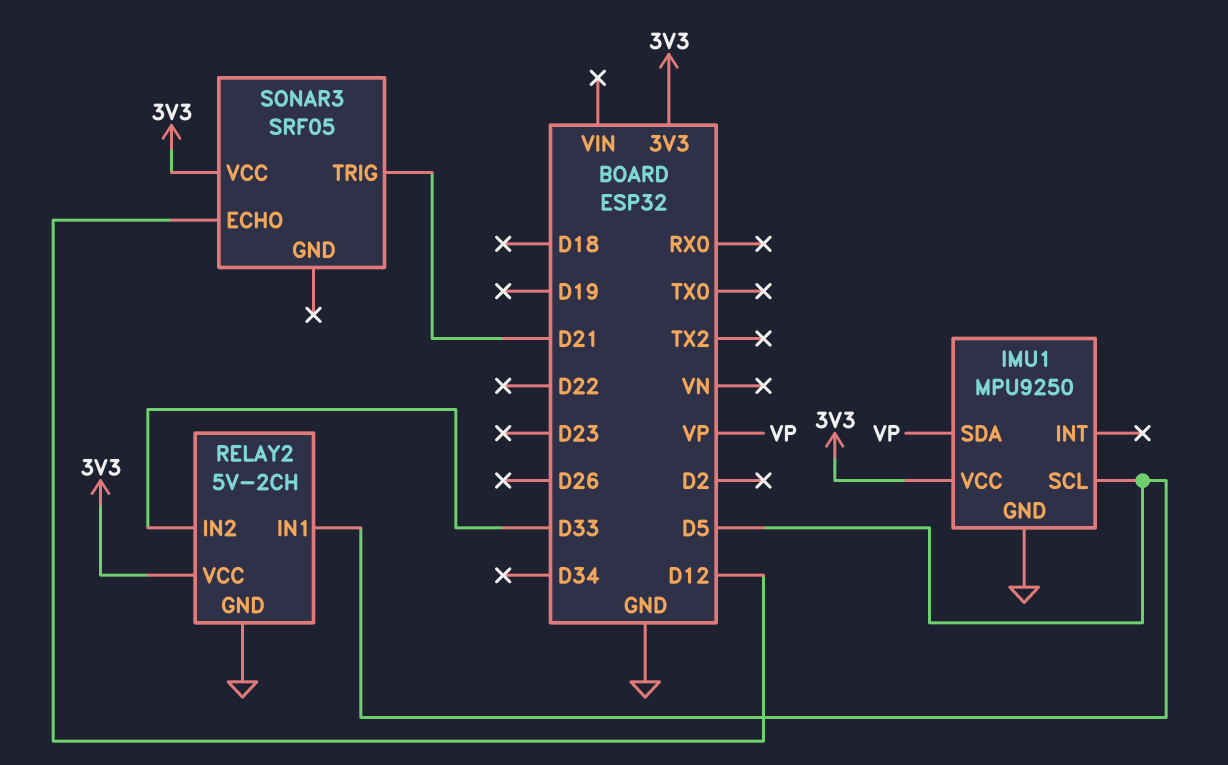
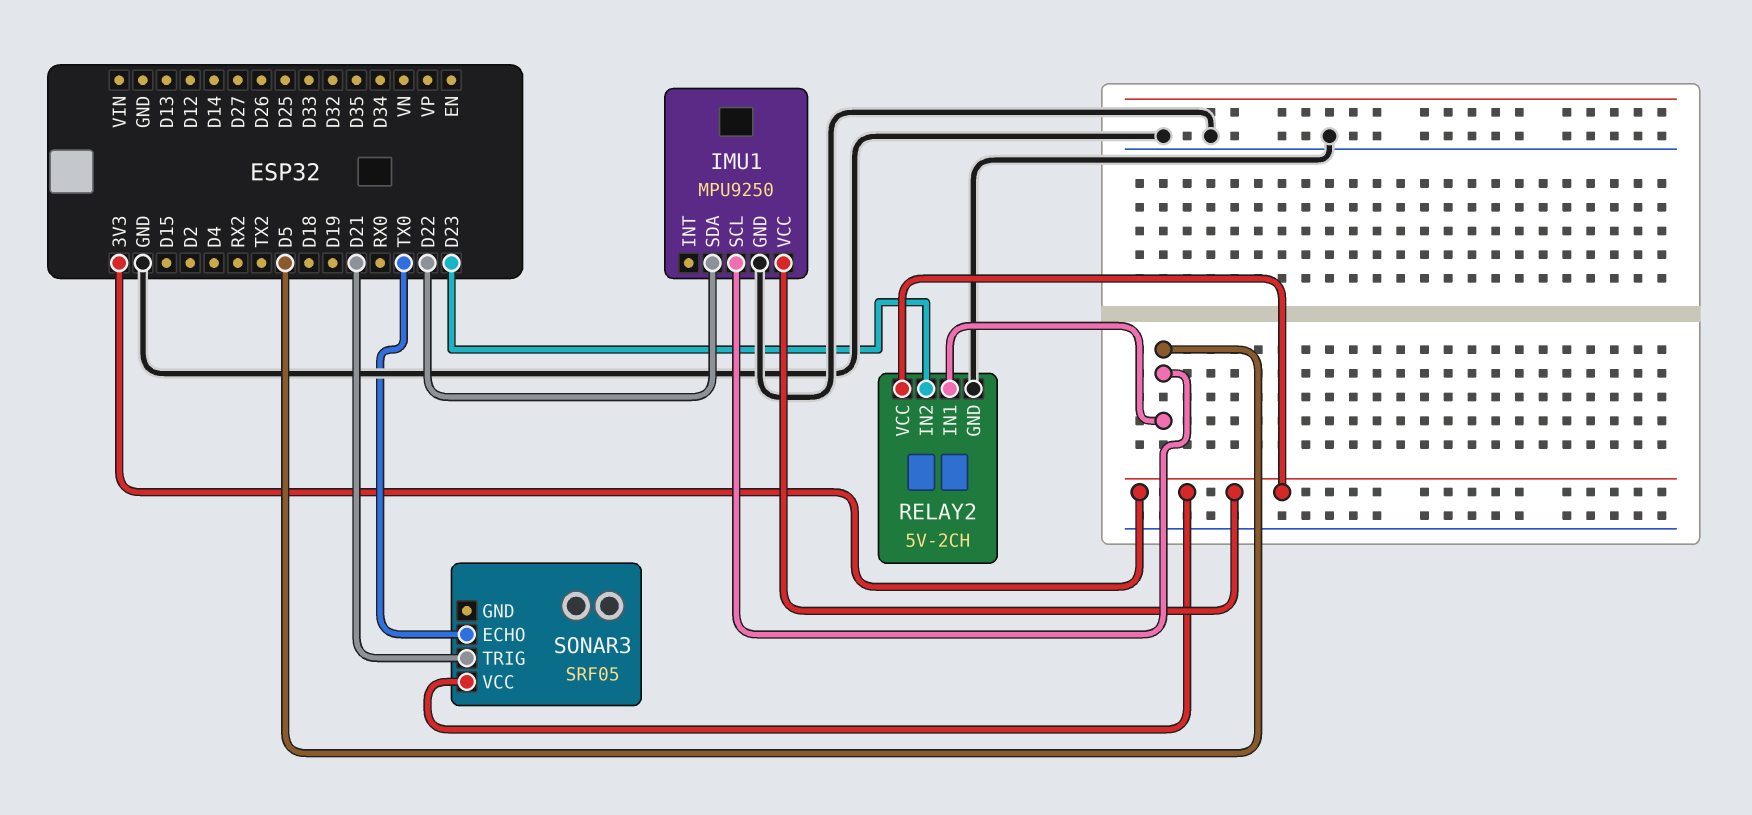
IMU1 pin SDA: VP -> D22
RELAY2 pin IN2: D33 -> D23
SONAR3 pin ECHO: D12 -> TX0

